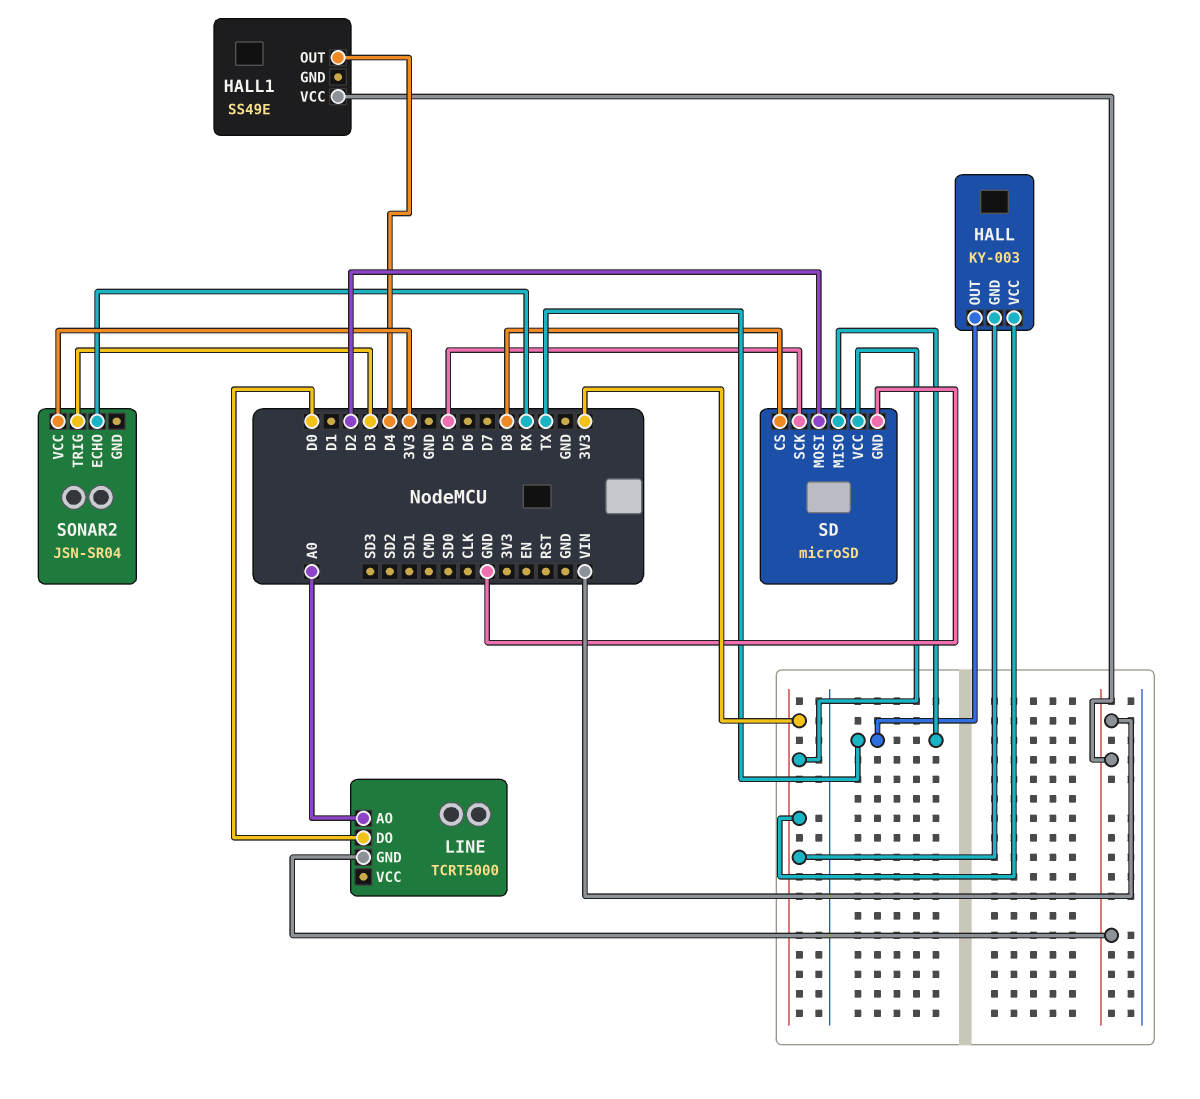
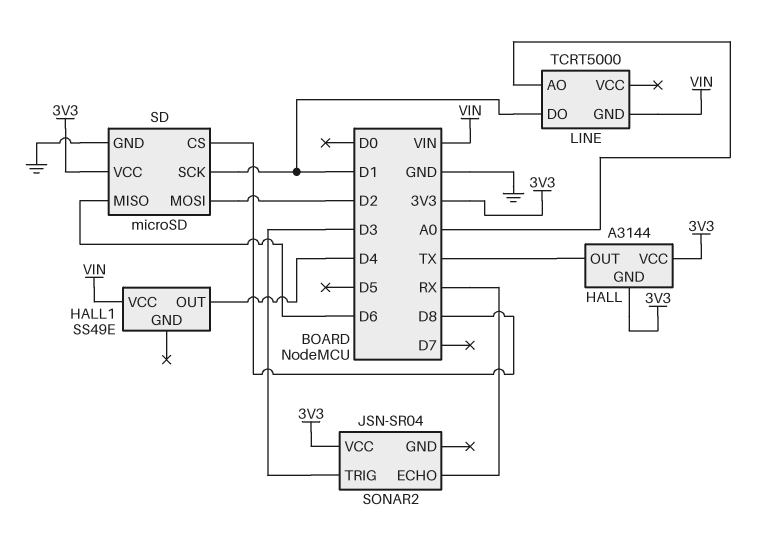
HALL: KY-003 -> A3144
LINE pin DO: D0 -> D1
SD pin MISO: TX -> D6
SD pin SCK: D5 -> D1

